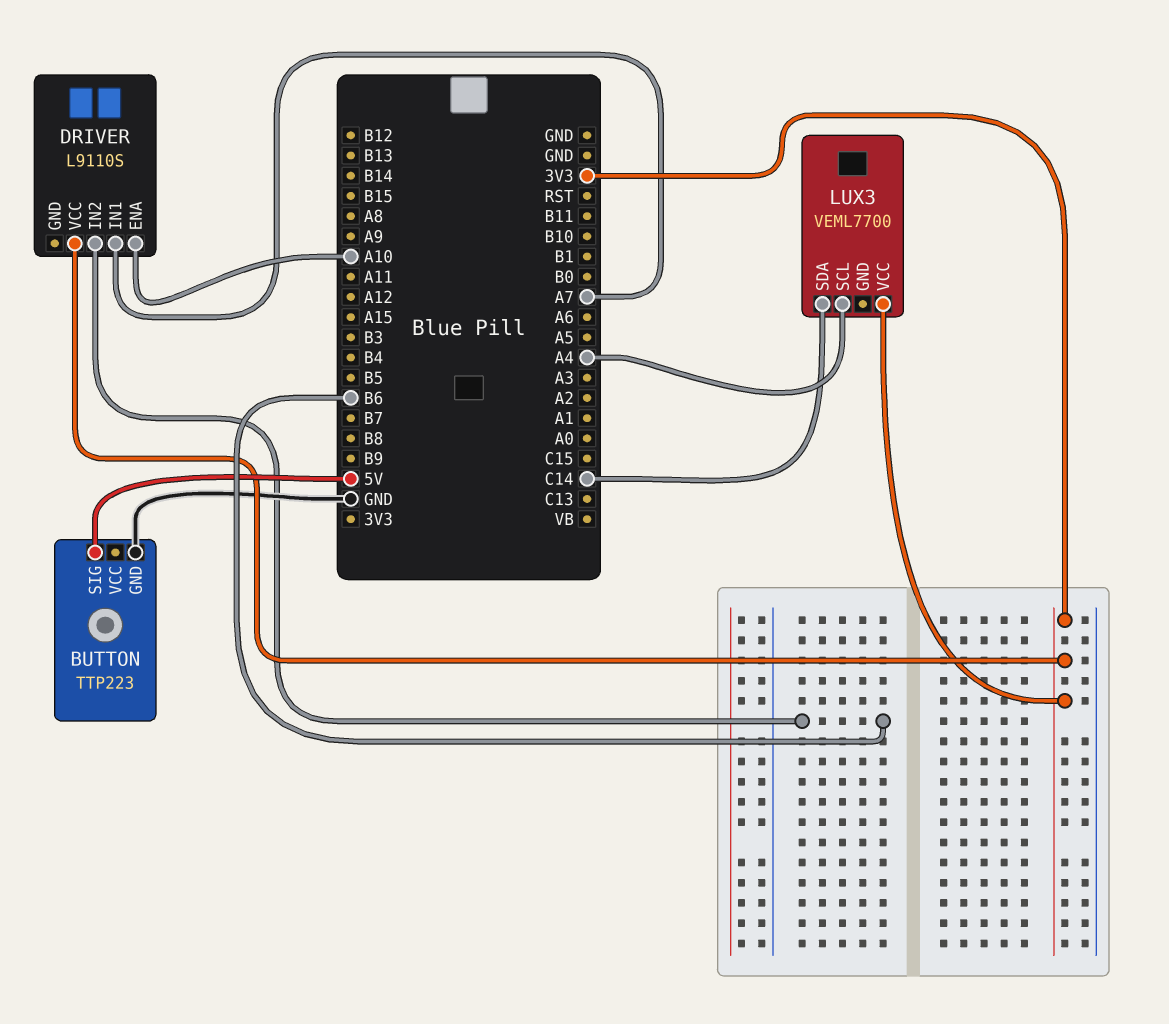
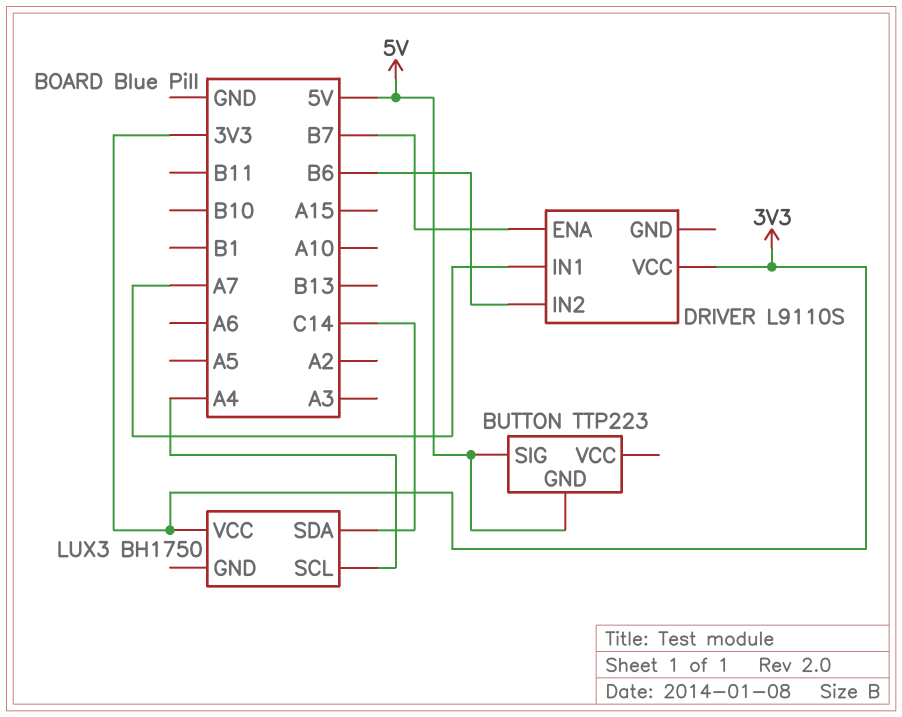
BUTTON pin GND: GND -> 5V
DRIVER pin ENA: A10 -> B7
LUX3: VEML7700 -> BH1750

